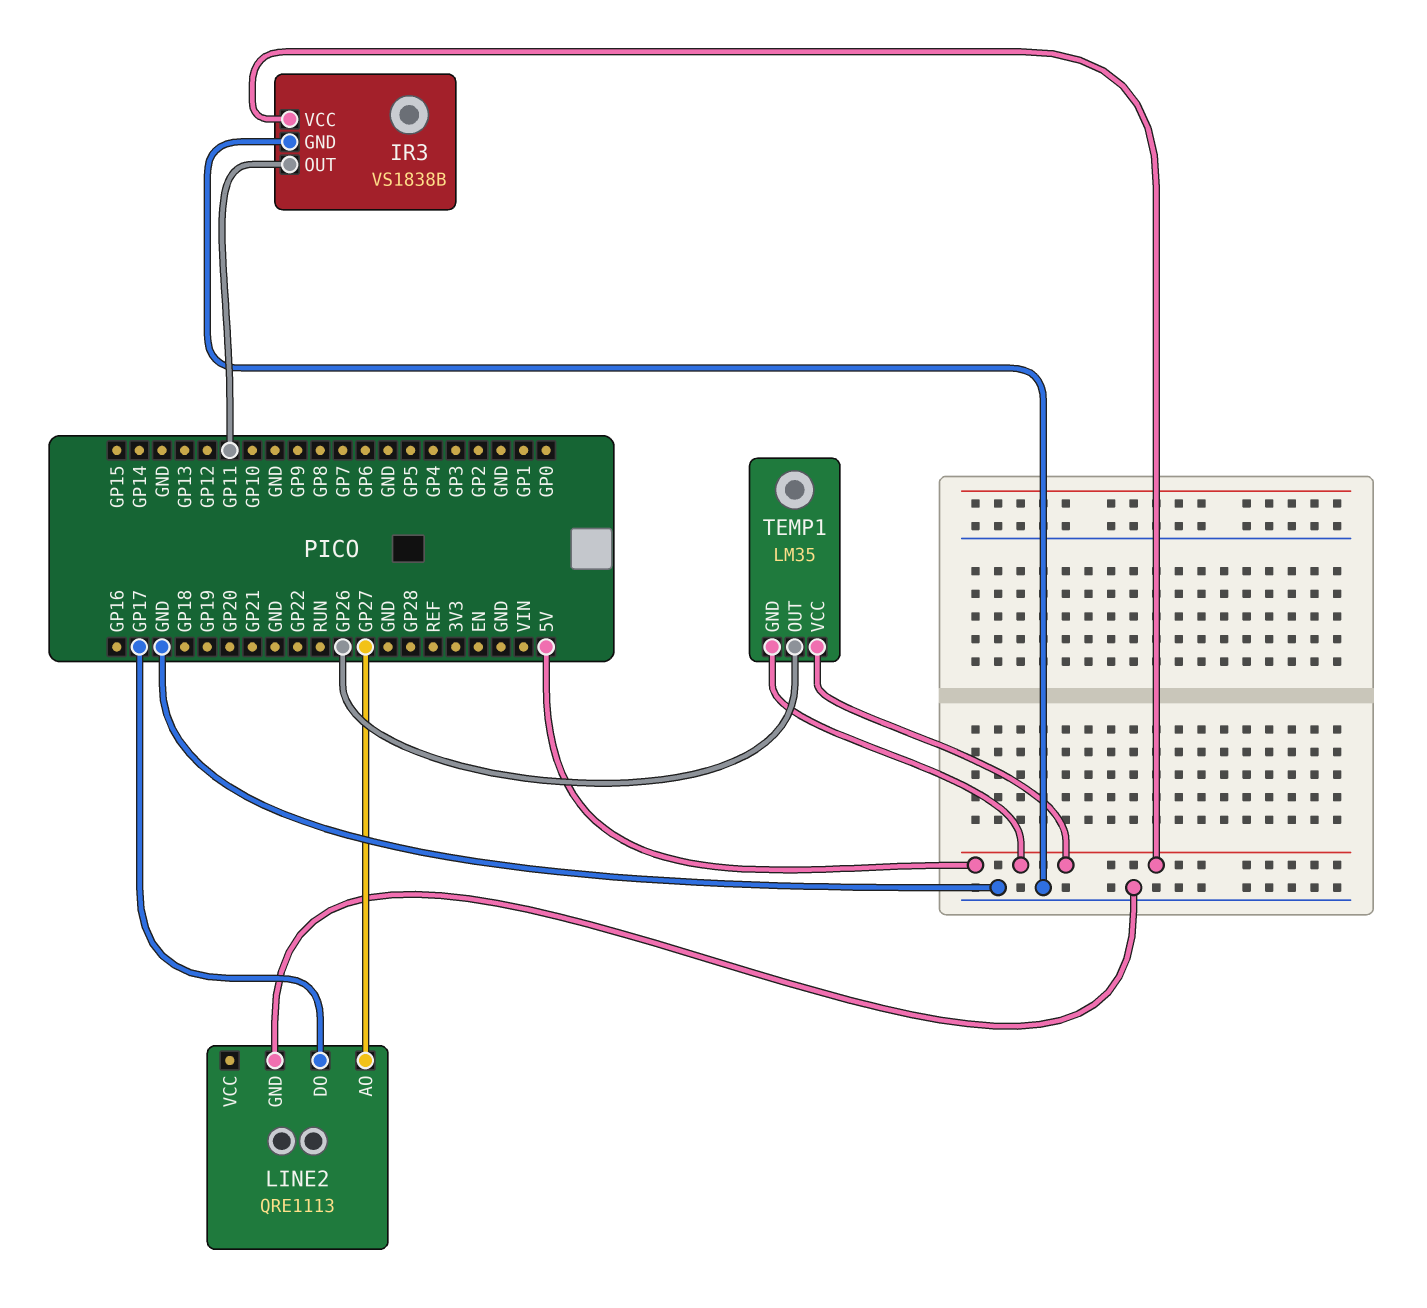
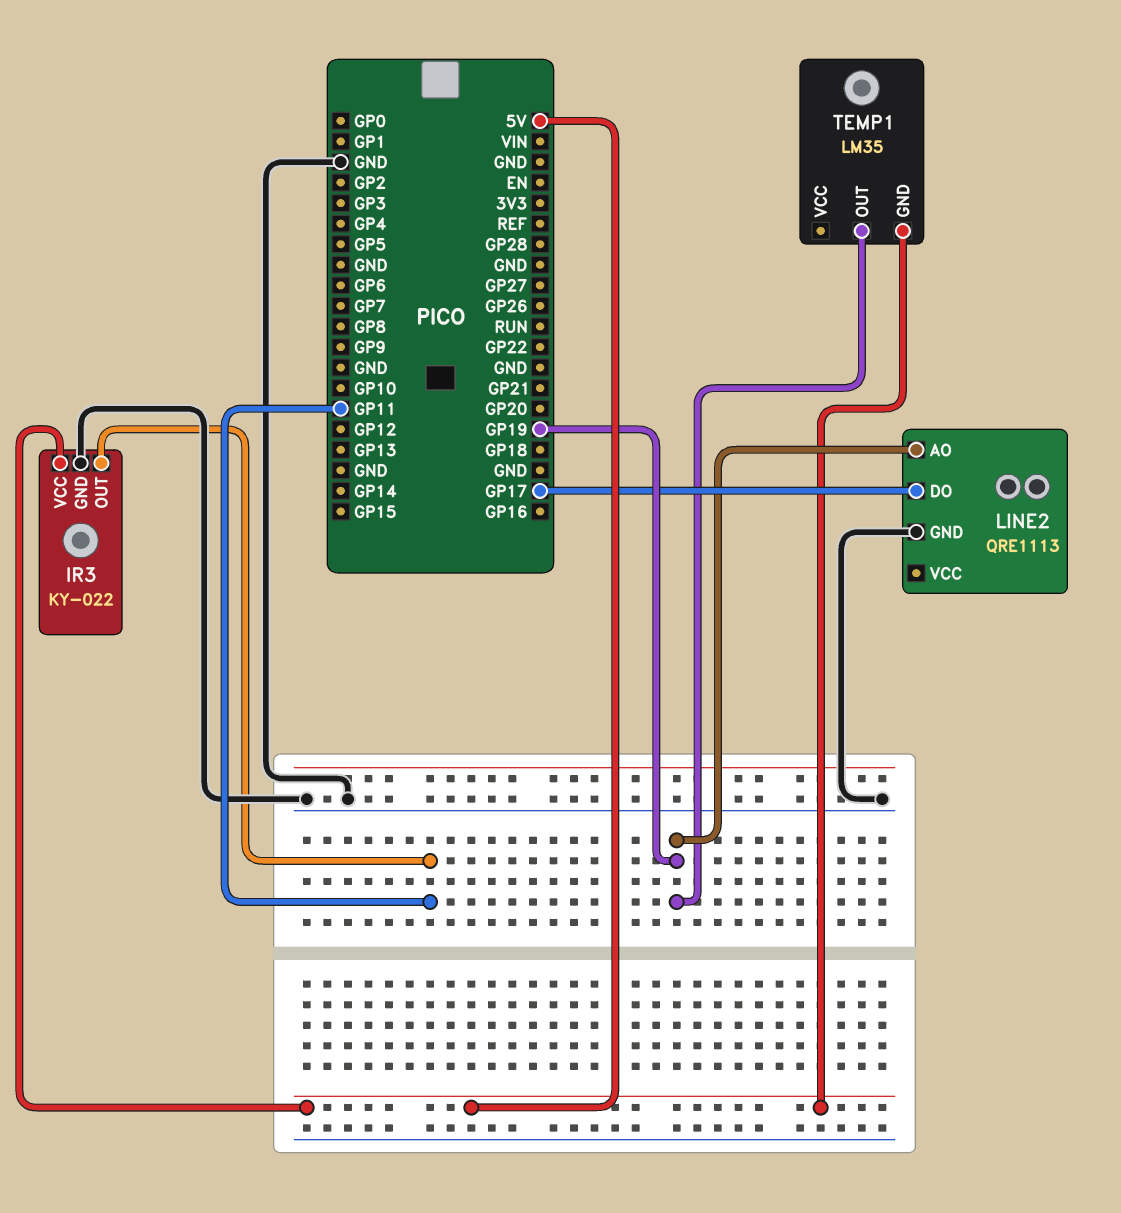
IR3: VS1838B -> KY-022
LINE2 pin AO: GP27 -> GP19
TEMP1 pin OUT: GP26 -> GP19
TEMP1 pin VCC: 5V -> none

